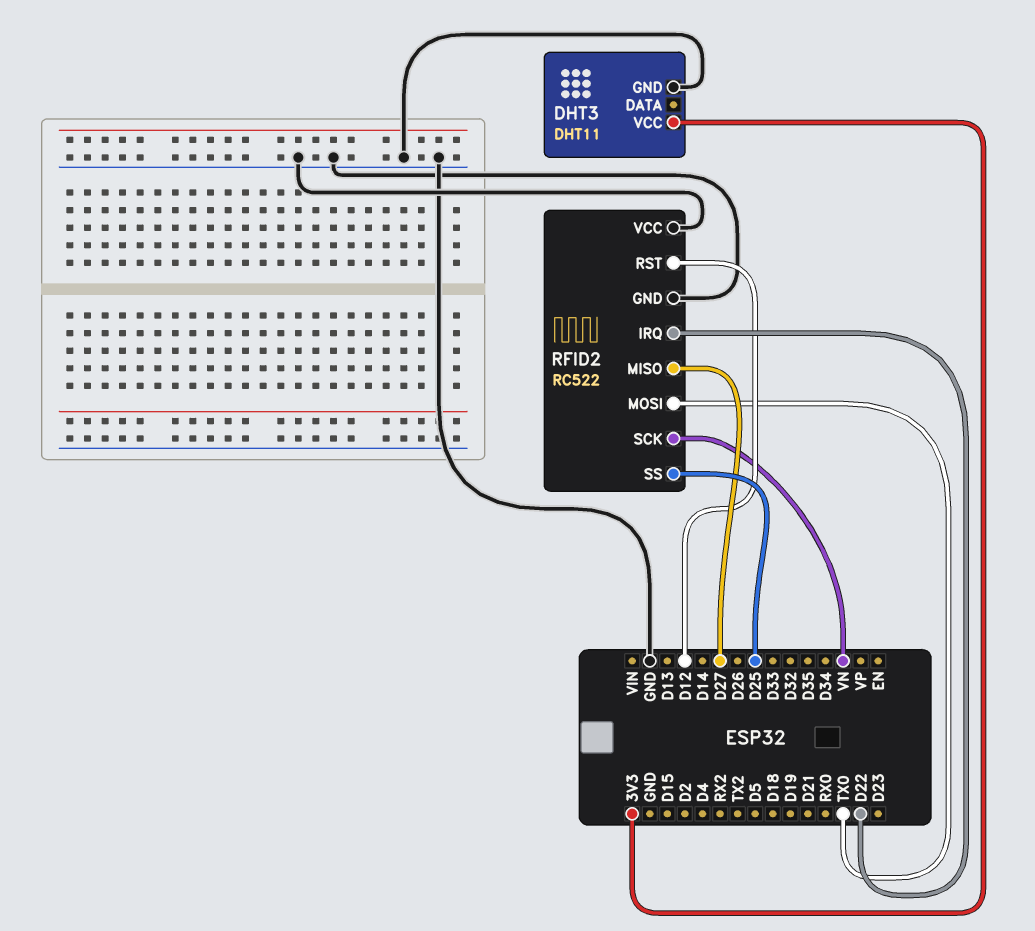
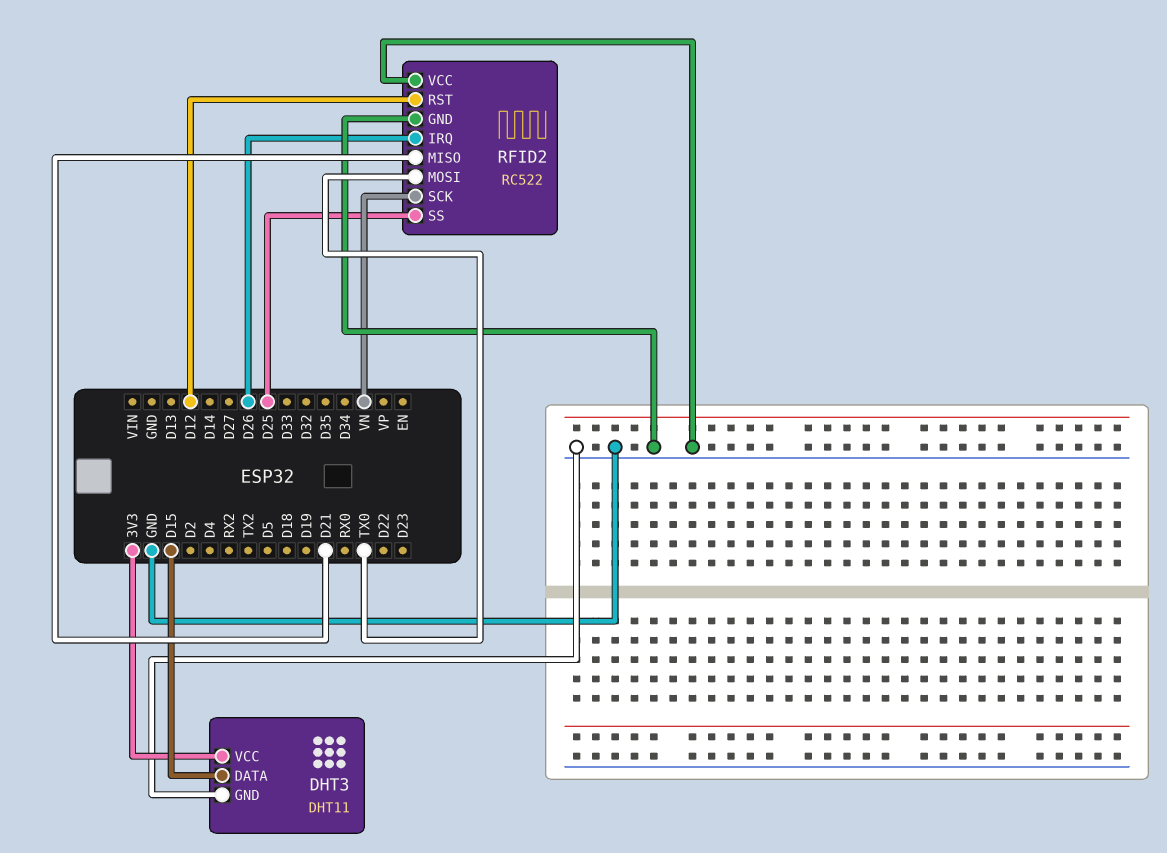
DHT3 pin DATA: none -> D15
RFID2 pin IRQ: D22 -> D26
RFID2 pin MISO: D27 -> D21

